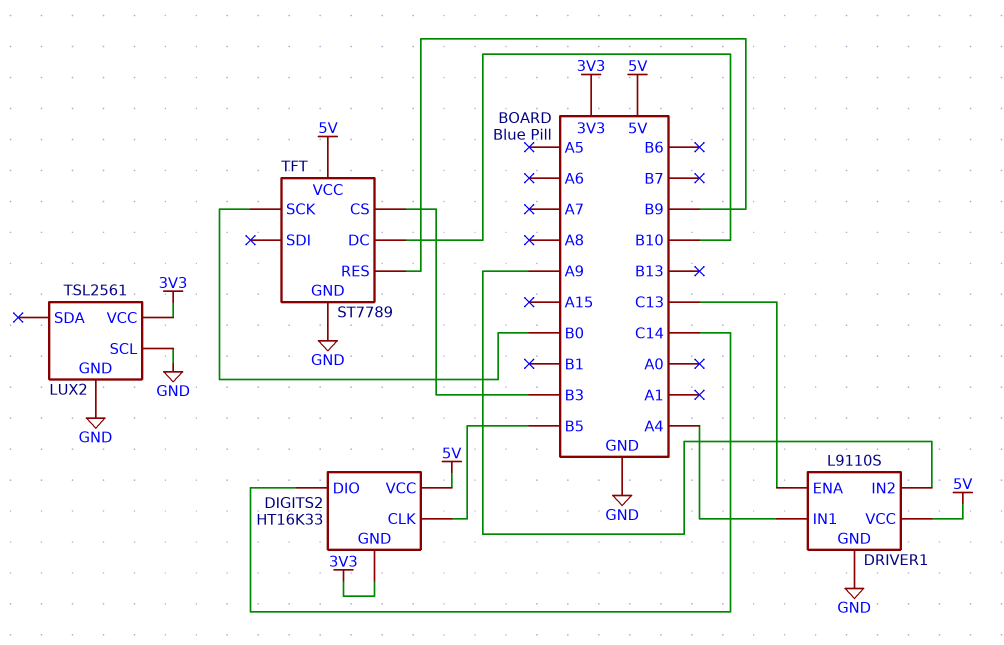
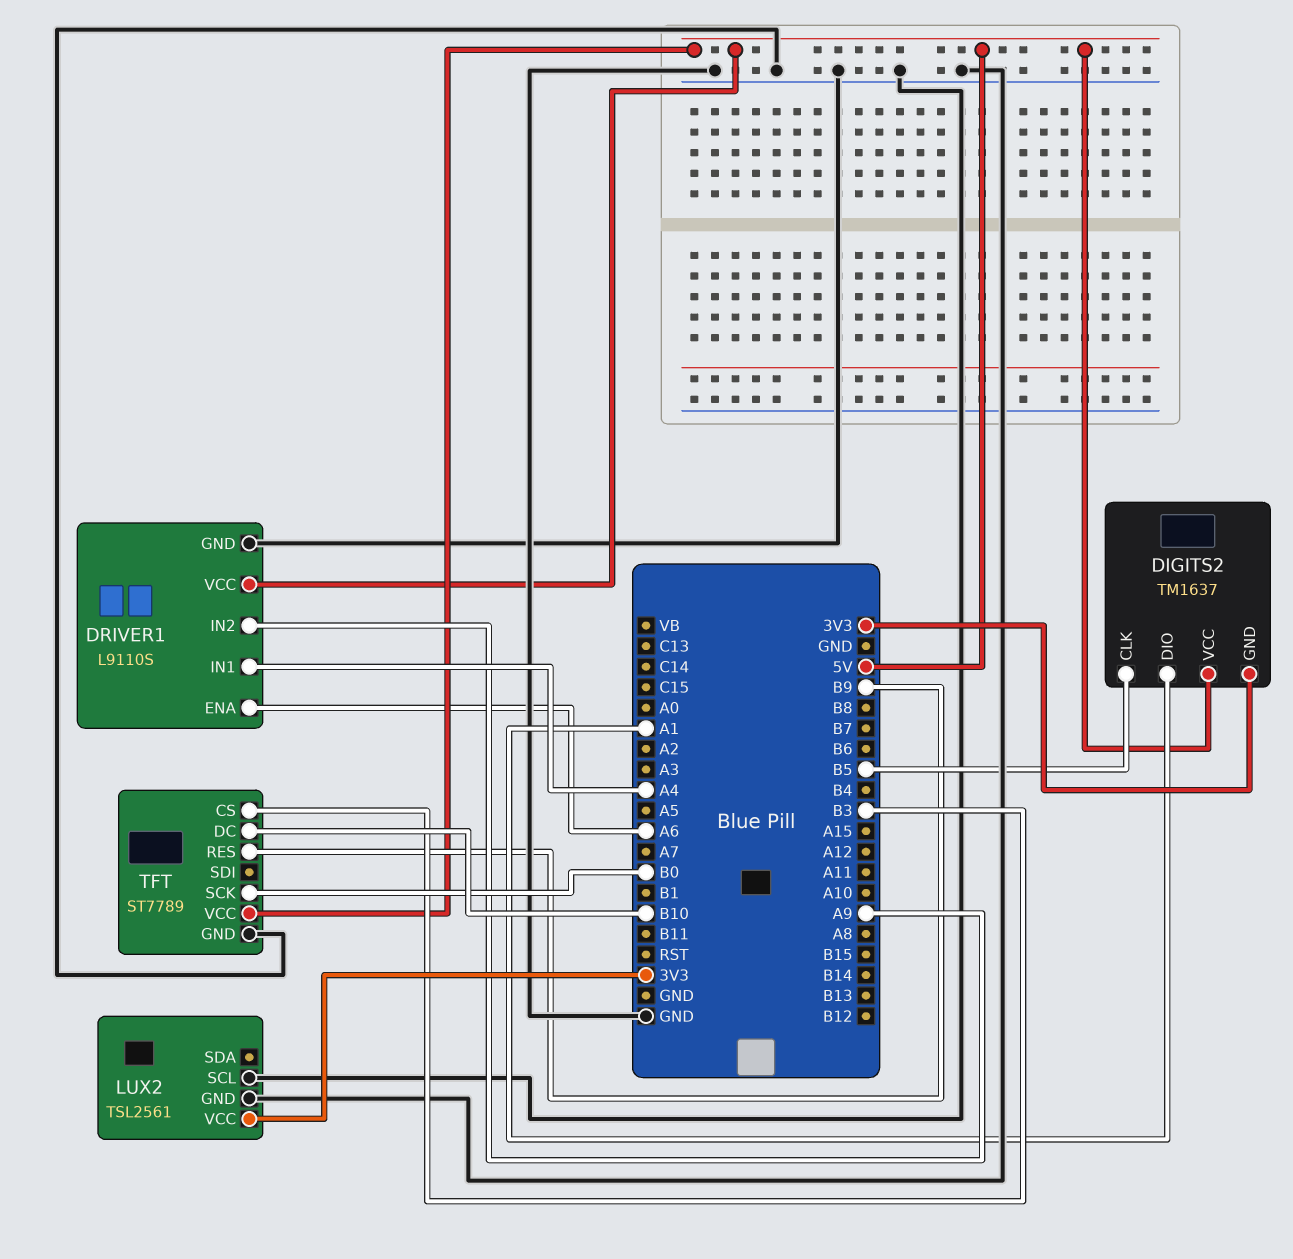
DIGITS2: HT16K33 -> TM1637
DIGITS2 pin DIO: C14 -> A1
DRIVER1 pin ENA: C13 -> A6

